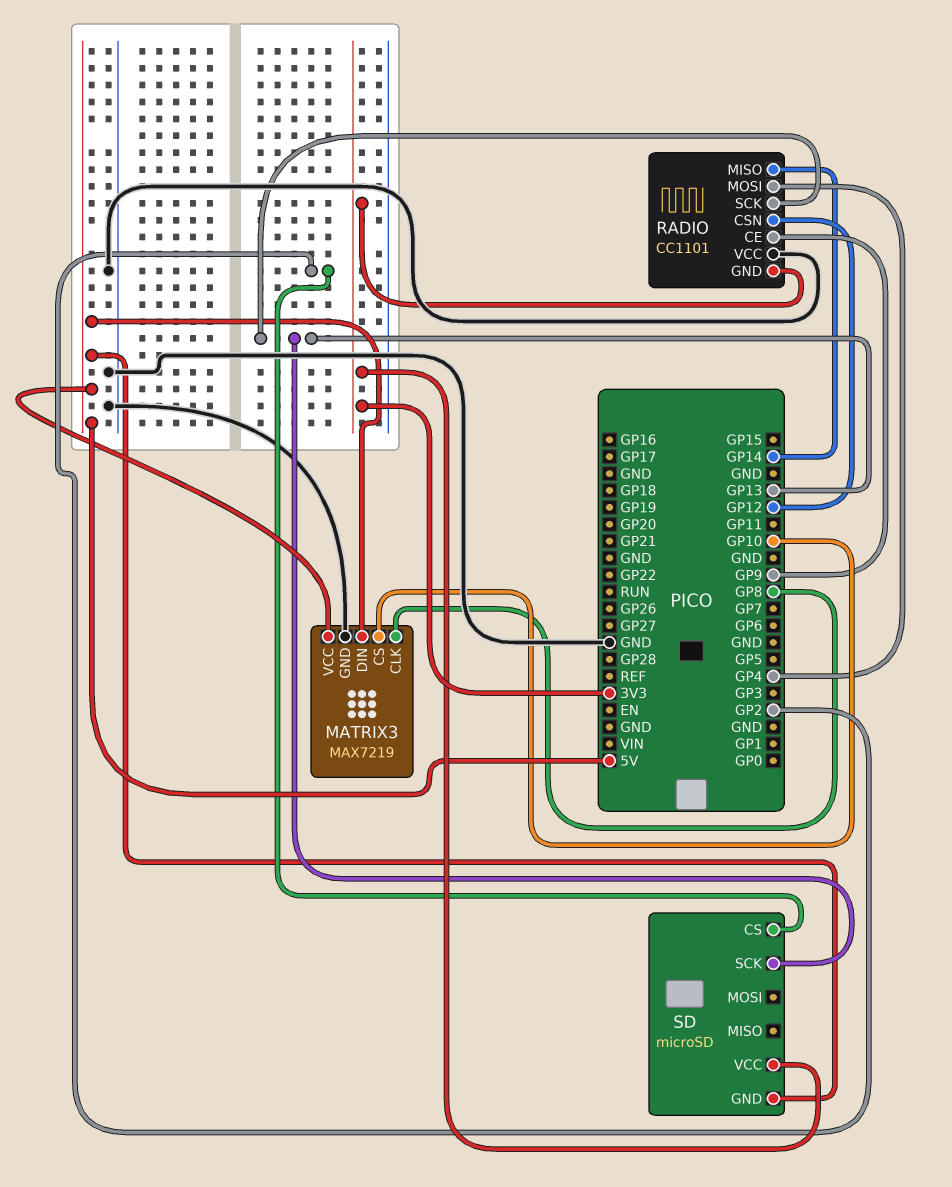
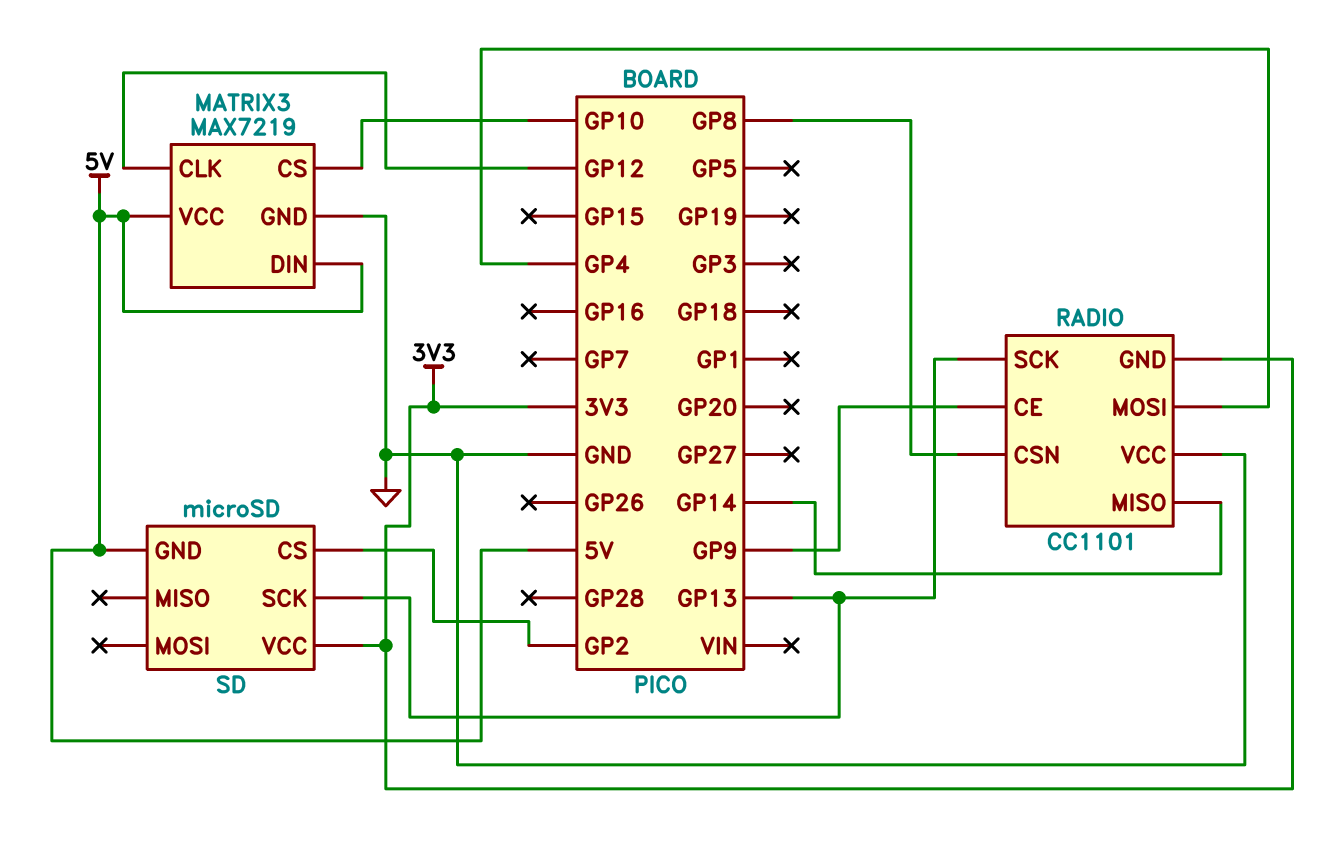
MATRIX3 pin CLK: GP8 -> GP12
RADIO pin CSN: GP12 -> GP8

